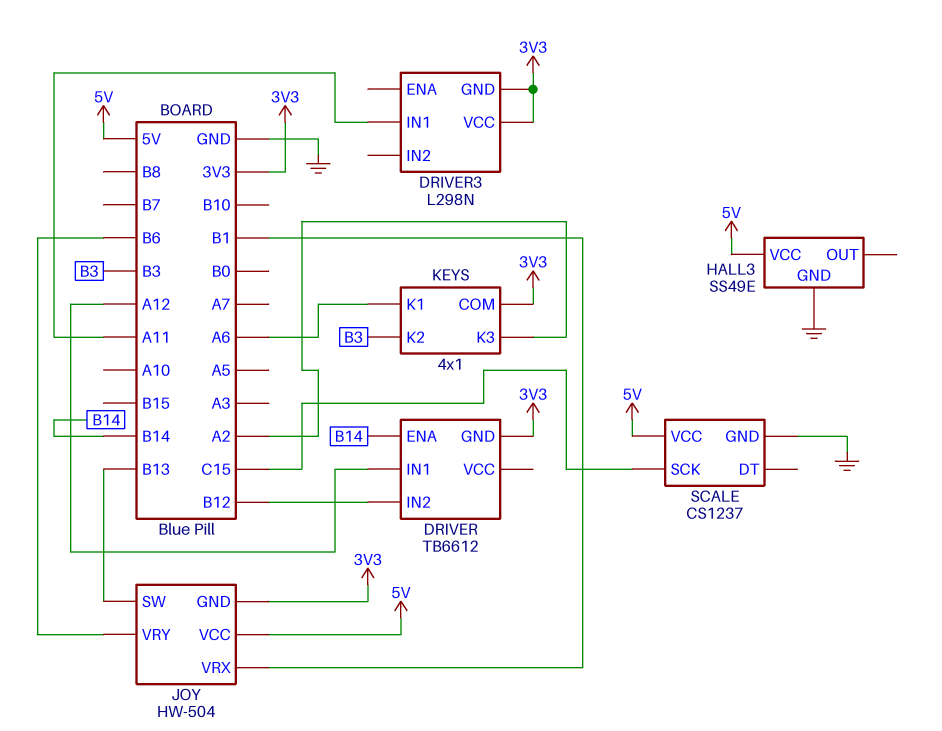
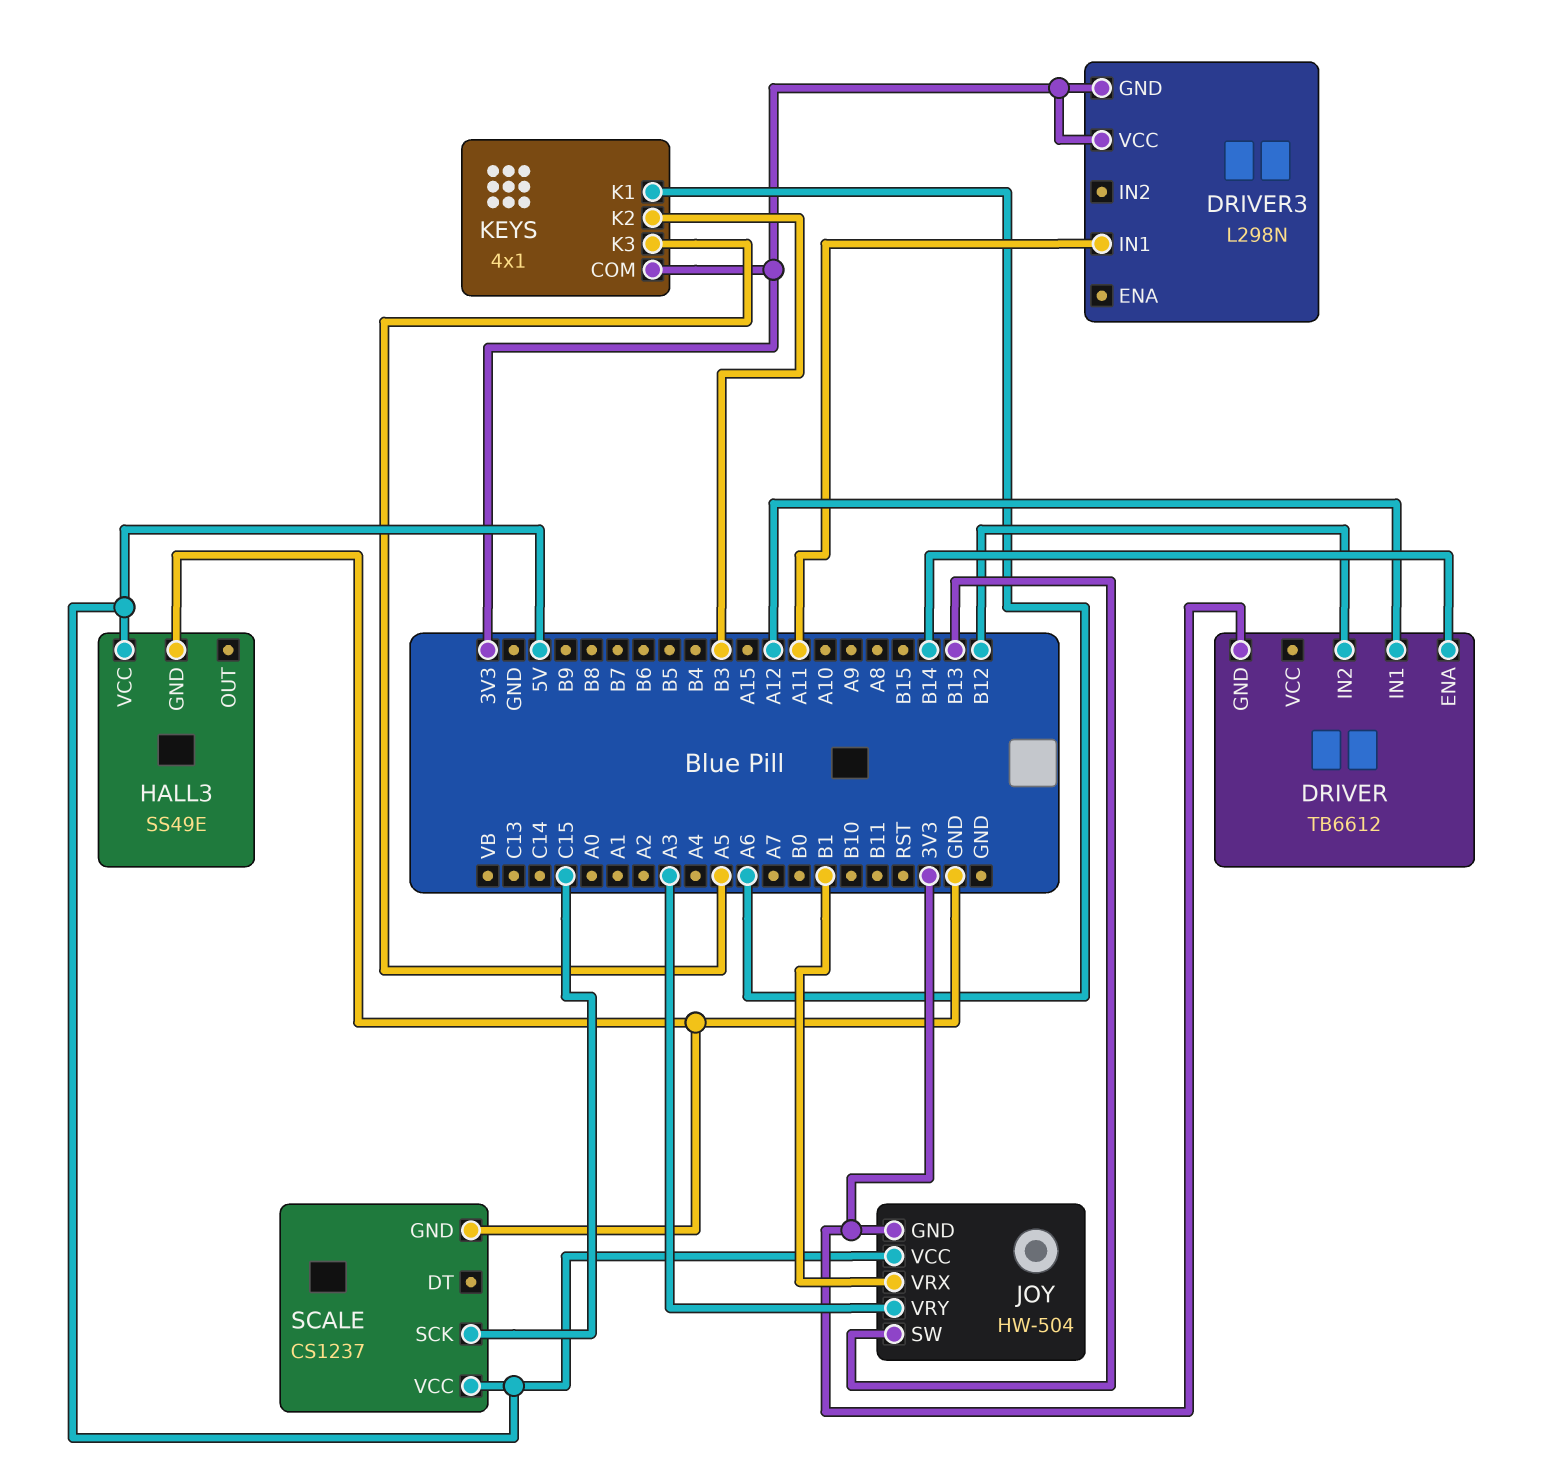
JOY pin VRY: B6 -> A3
KEYS pin K3: A2 -> A5

